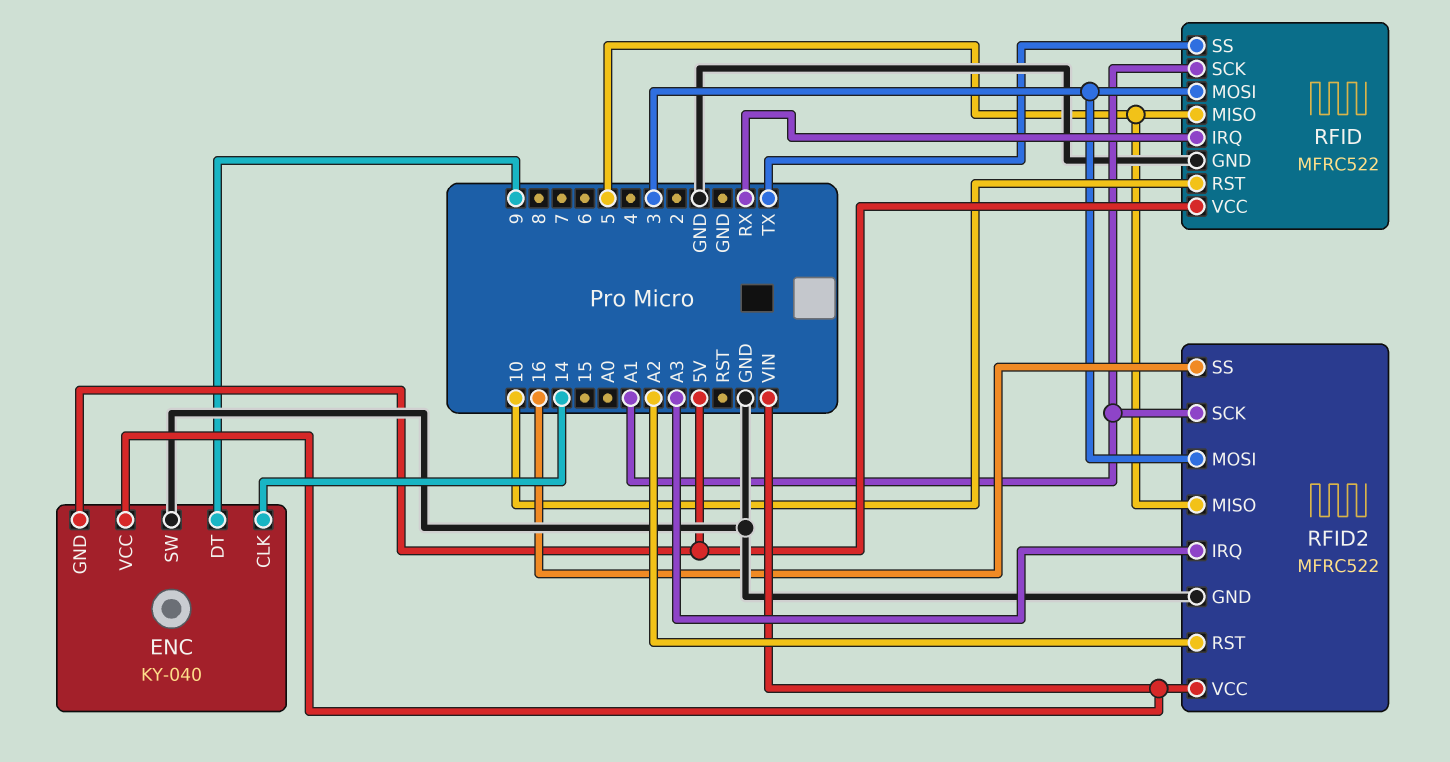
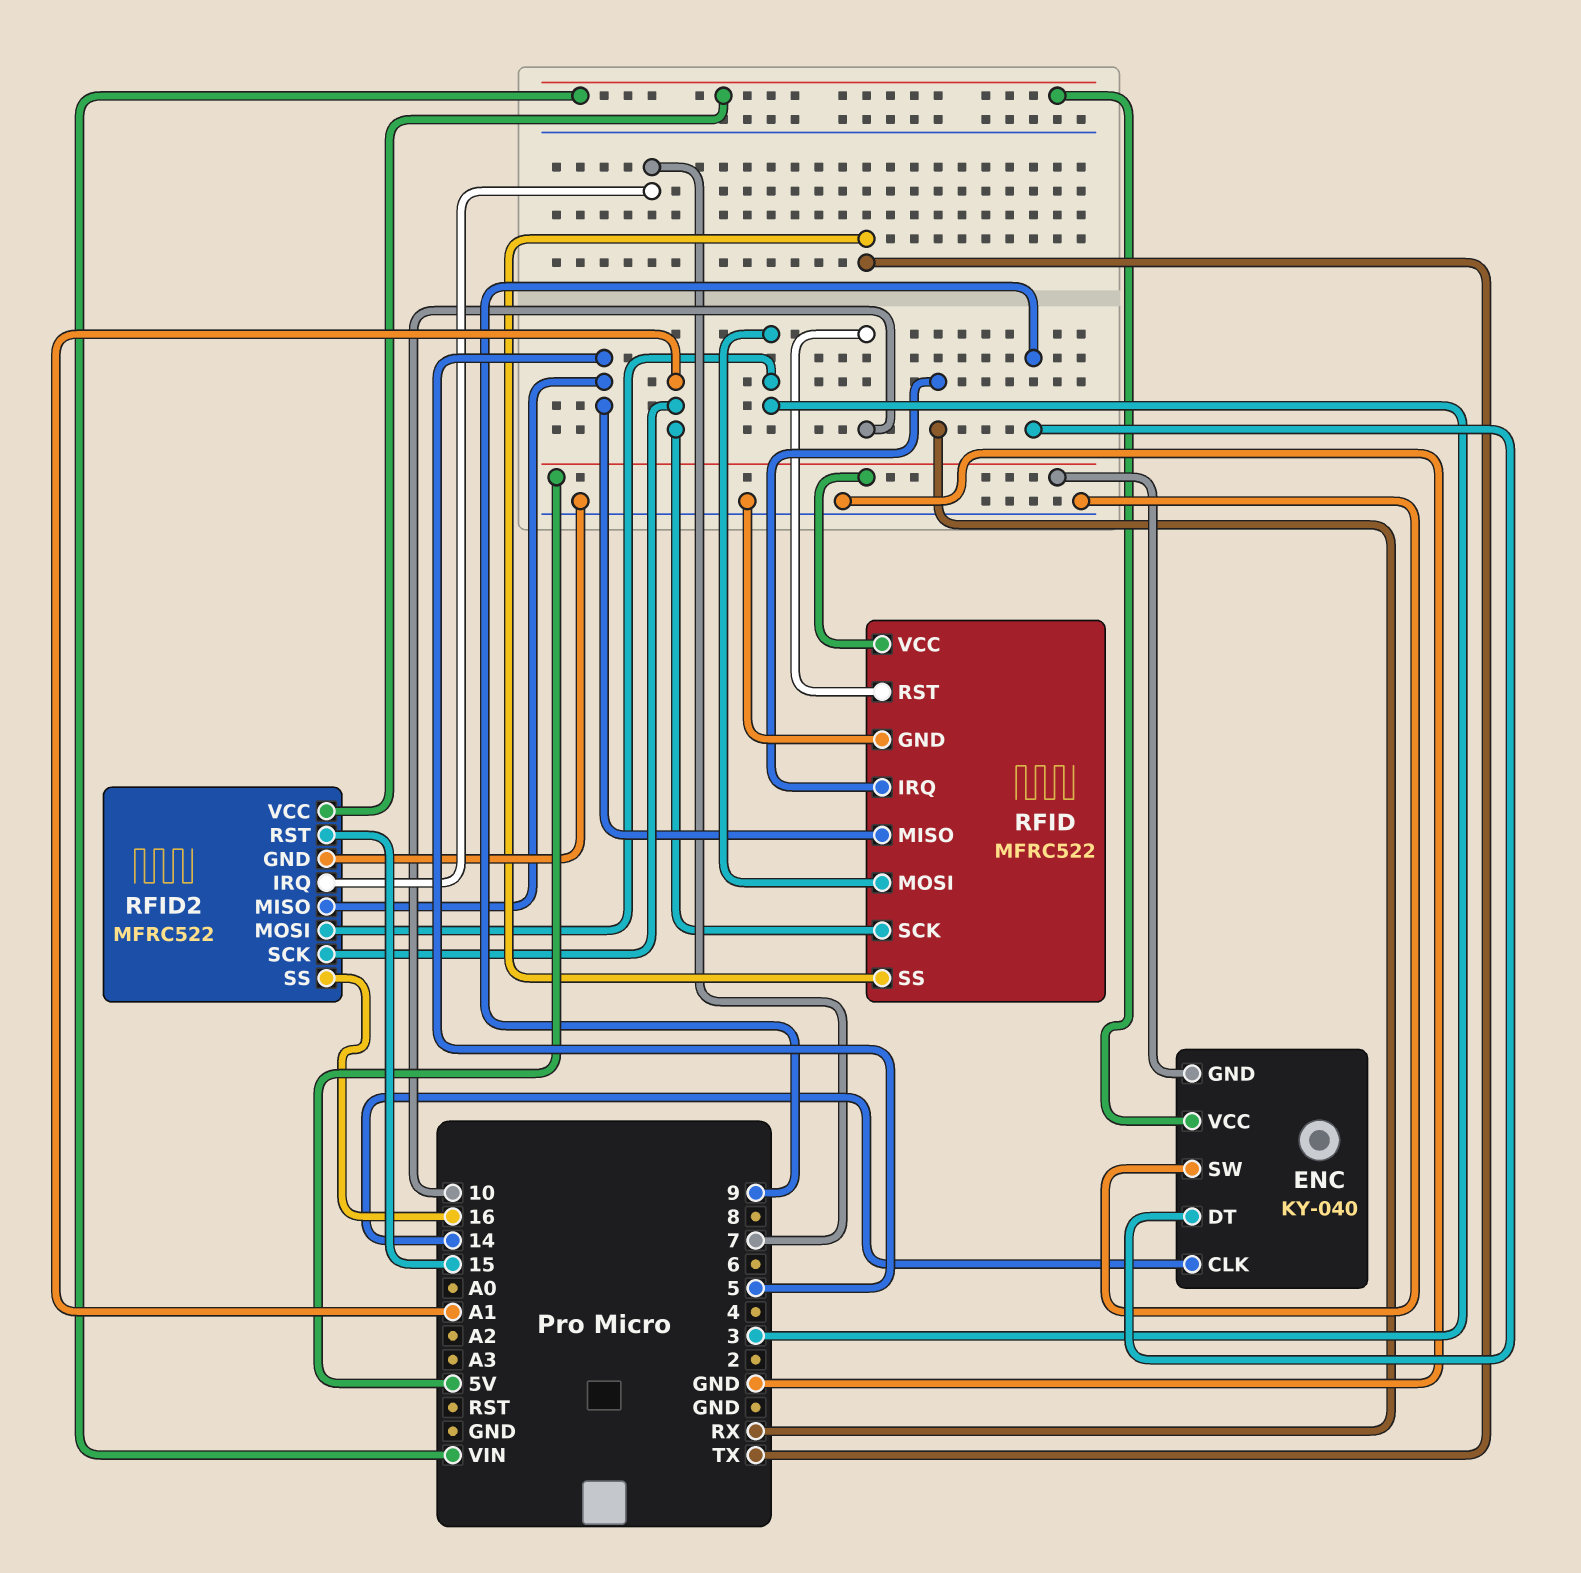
RFID2 pin IRQ: A3 -> 7
RFID2 pin RST: A2 -> 15

